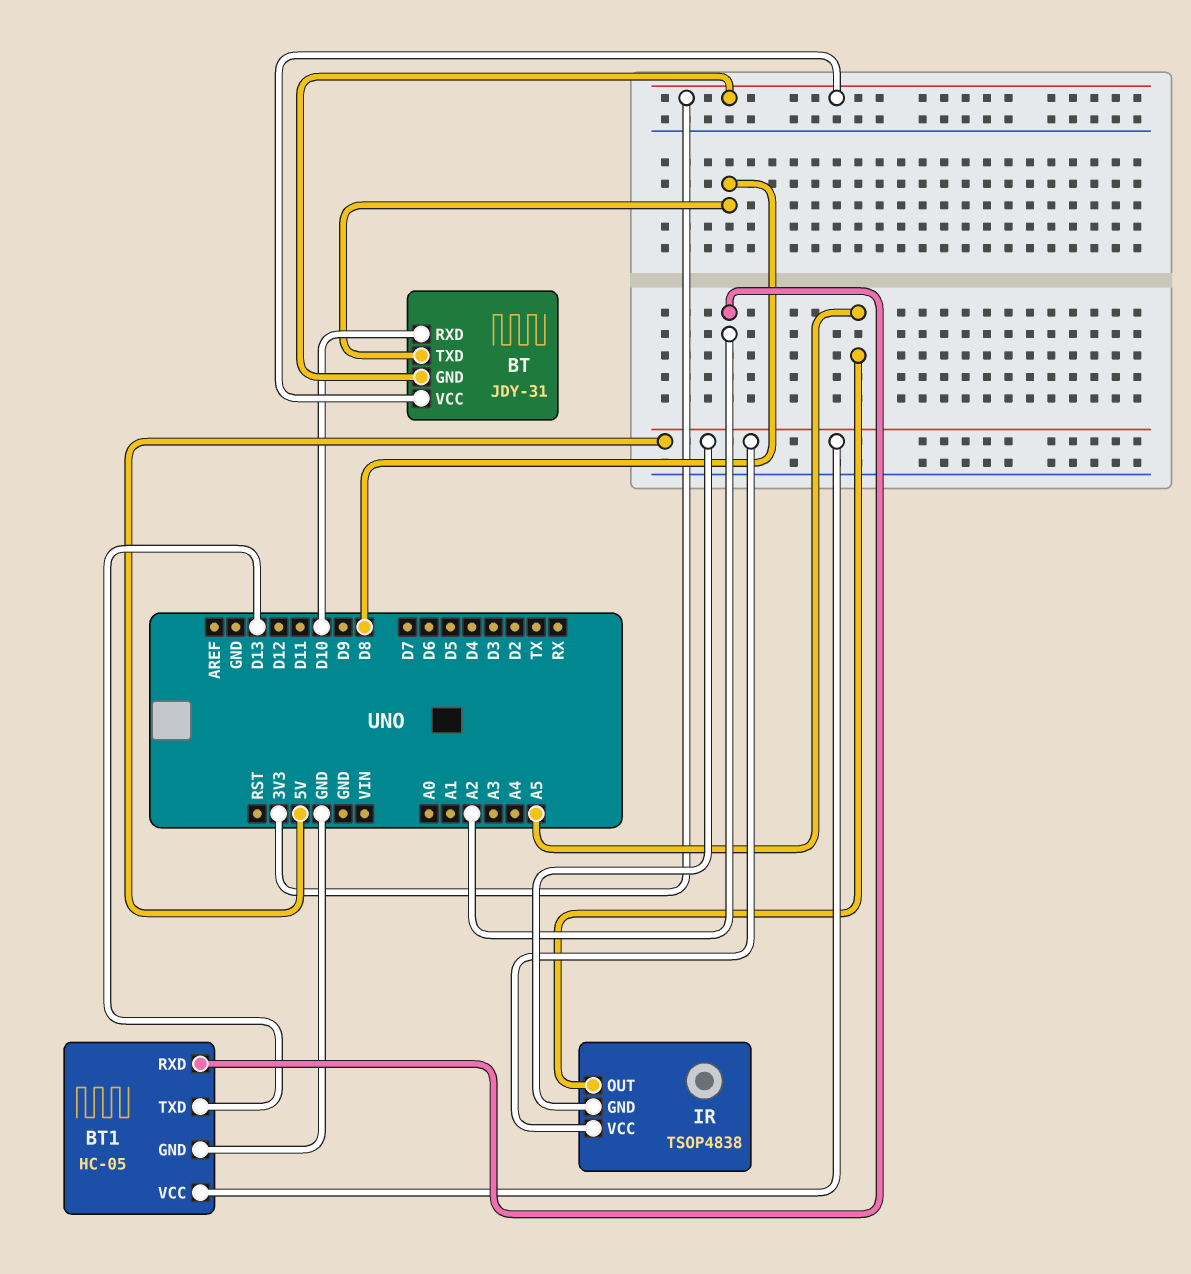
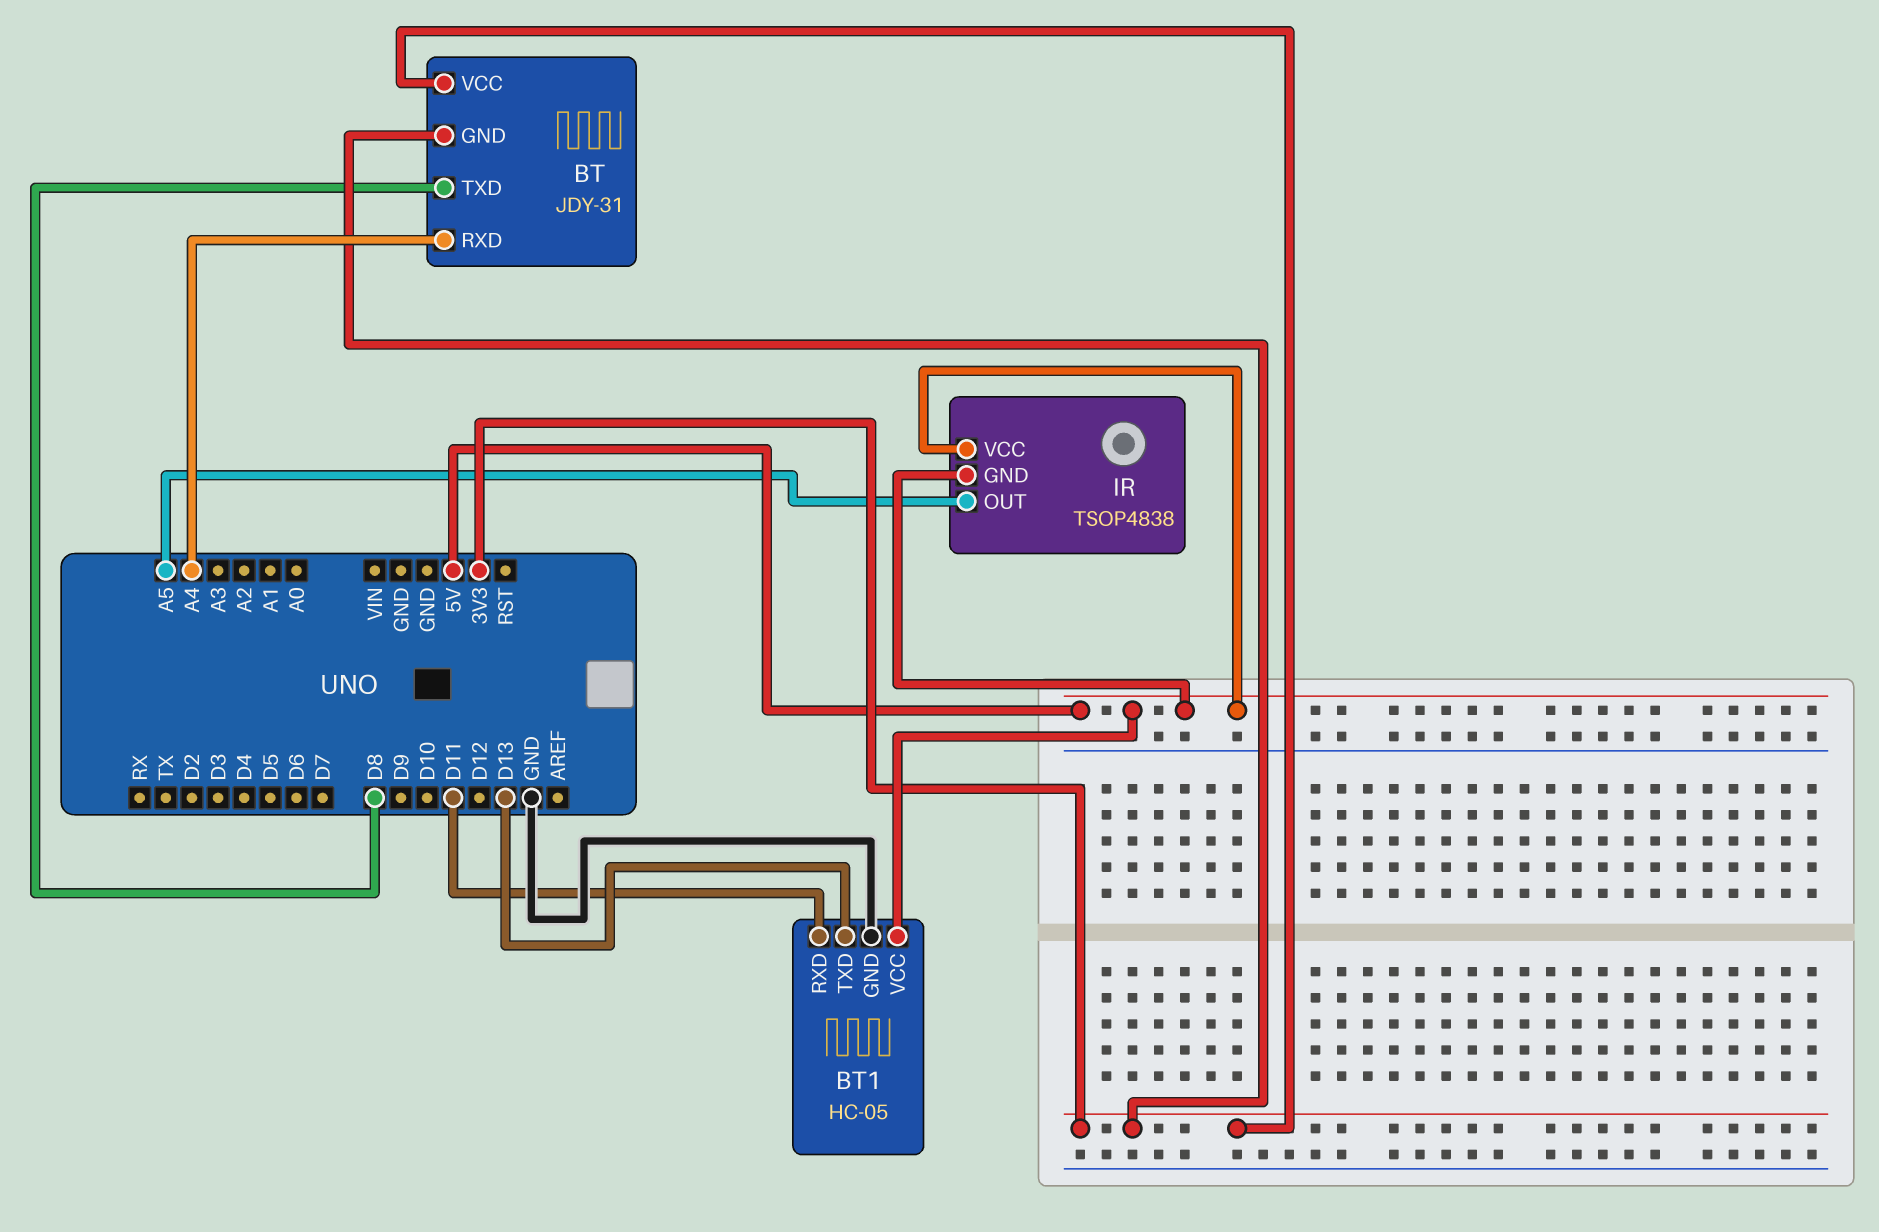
BT pin RXD: D10 -> A4
BT1 pin RXD: A2 -> D11

